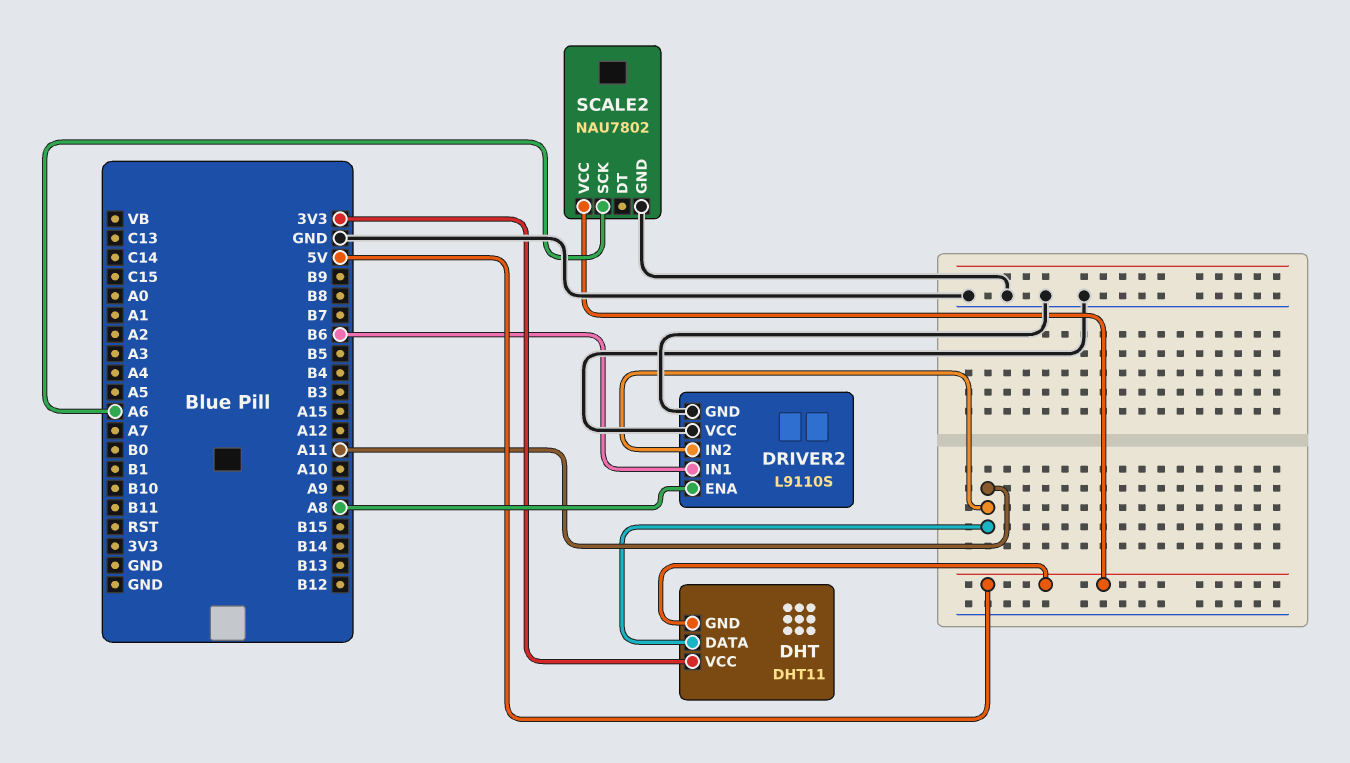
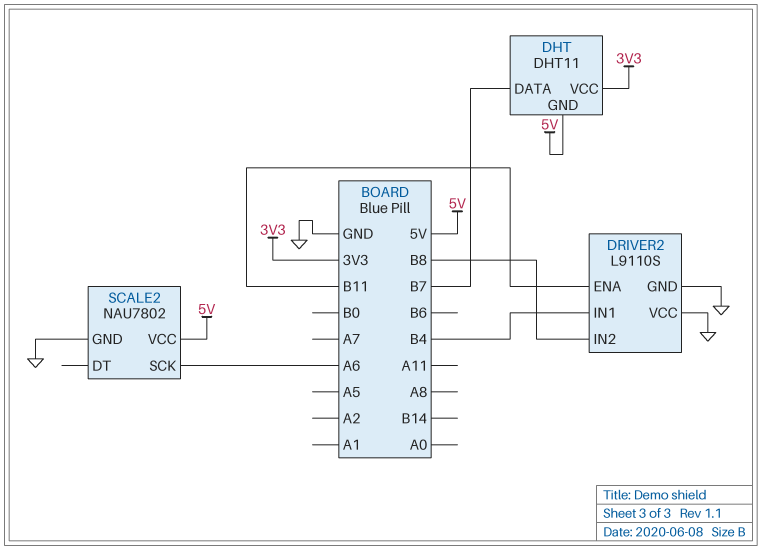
DHT pin DATA: A11 -> B7
DRIVER2 pin ENA: A8 -> B11
DRIVER2 pin IN1: B6 -> B4
DRIVER2 pin IN2: A11 -> B8

